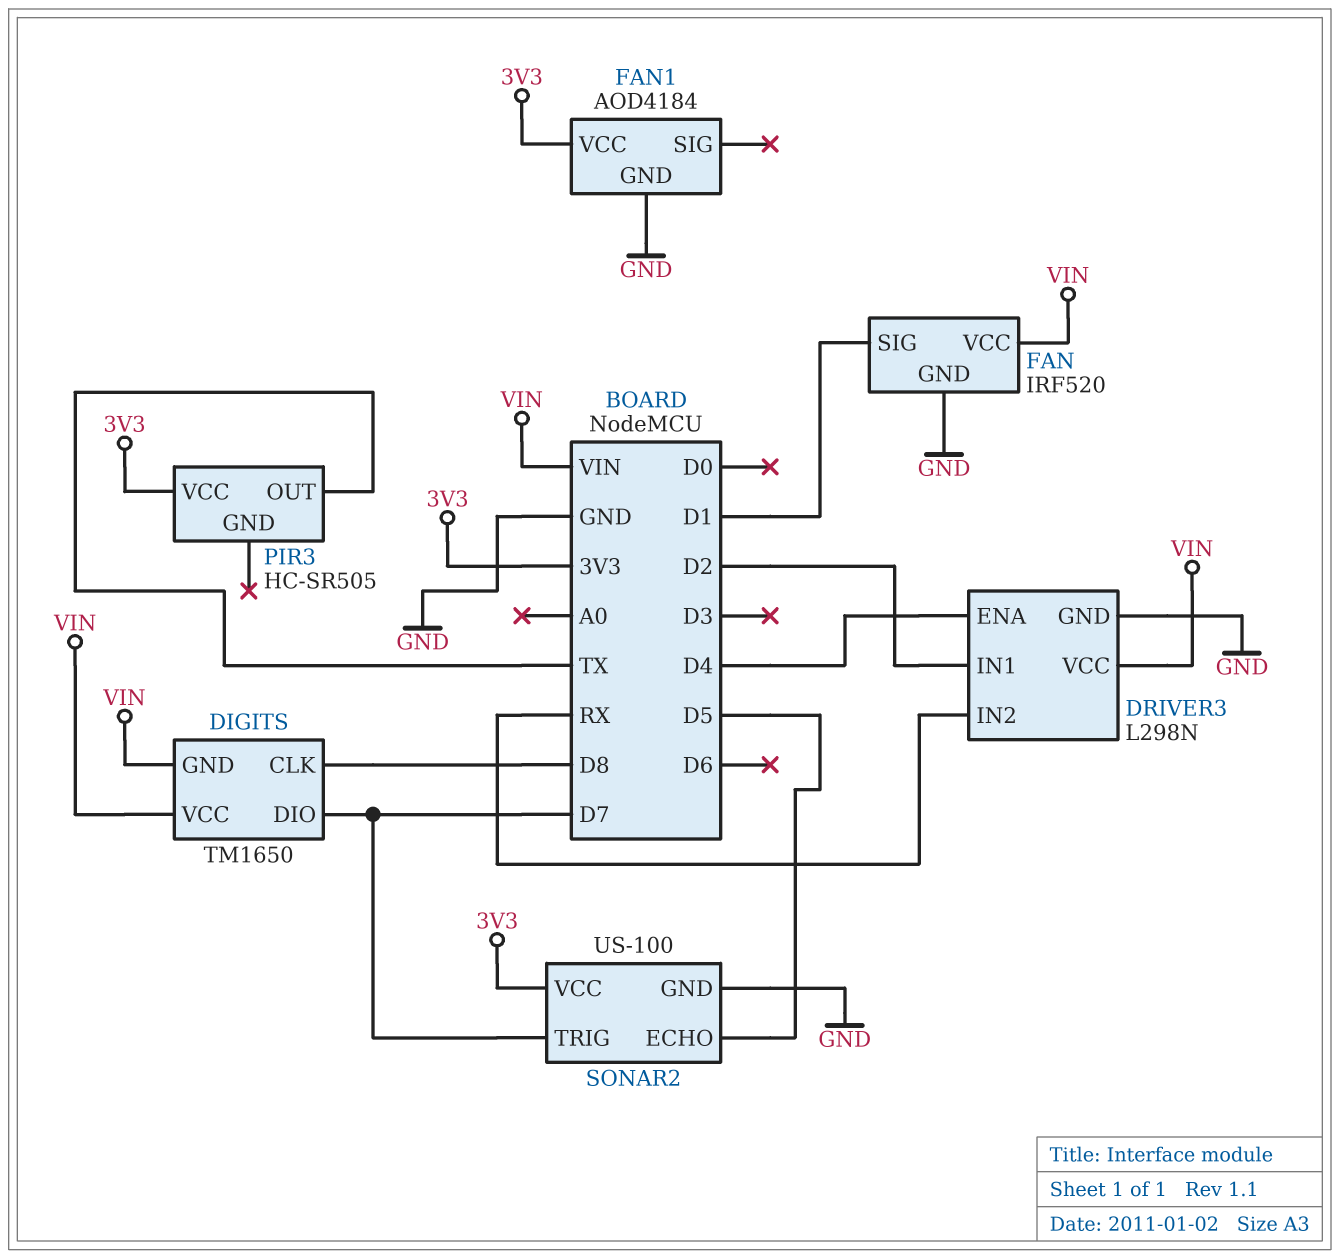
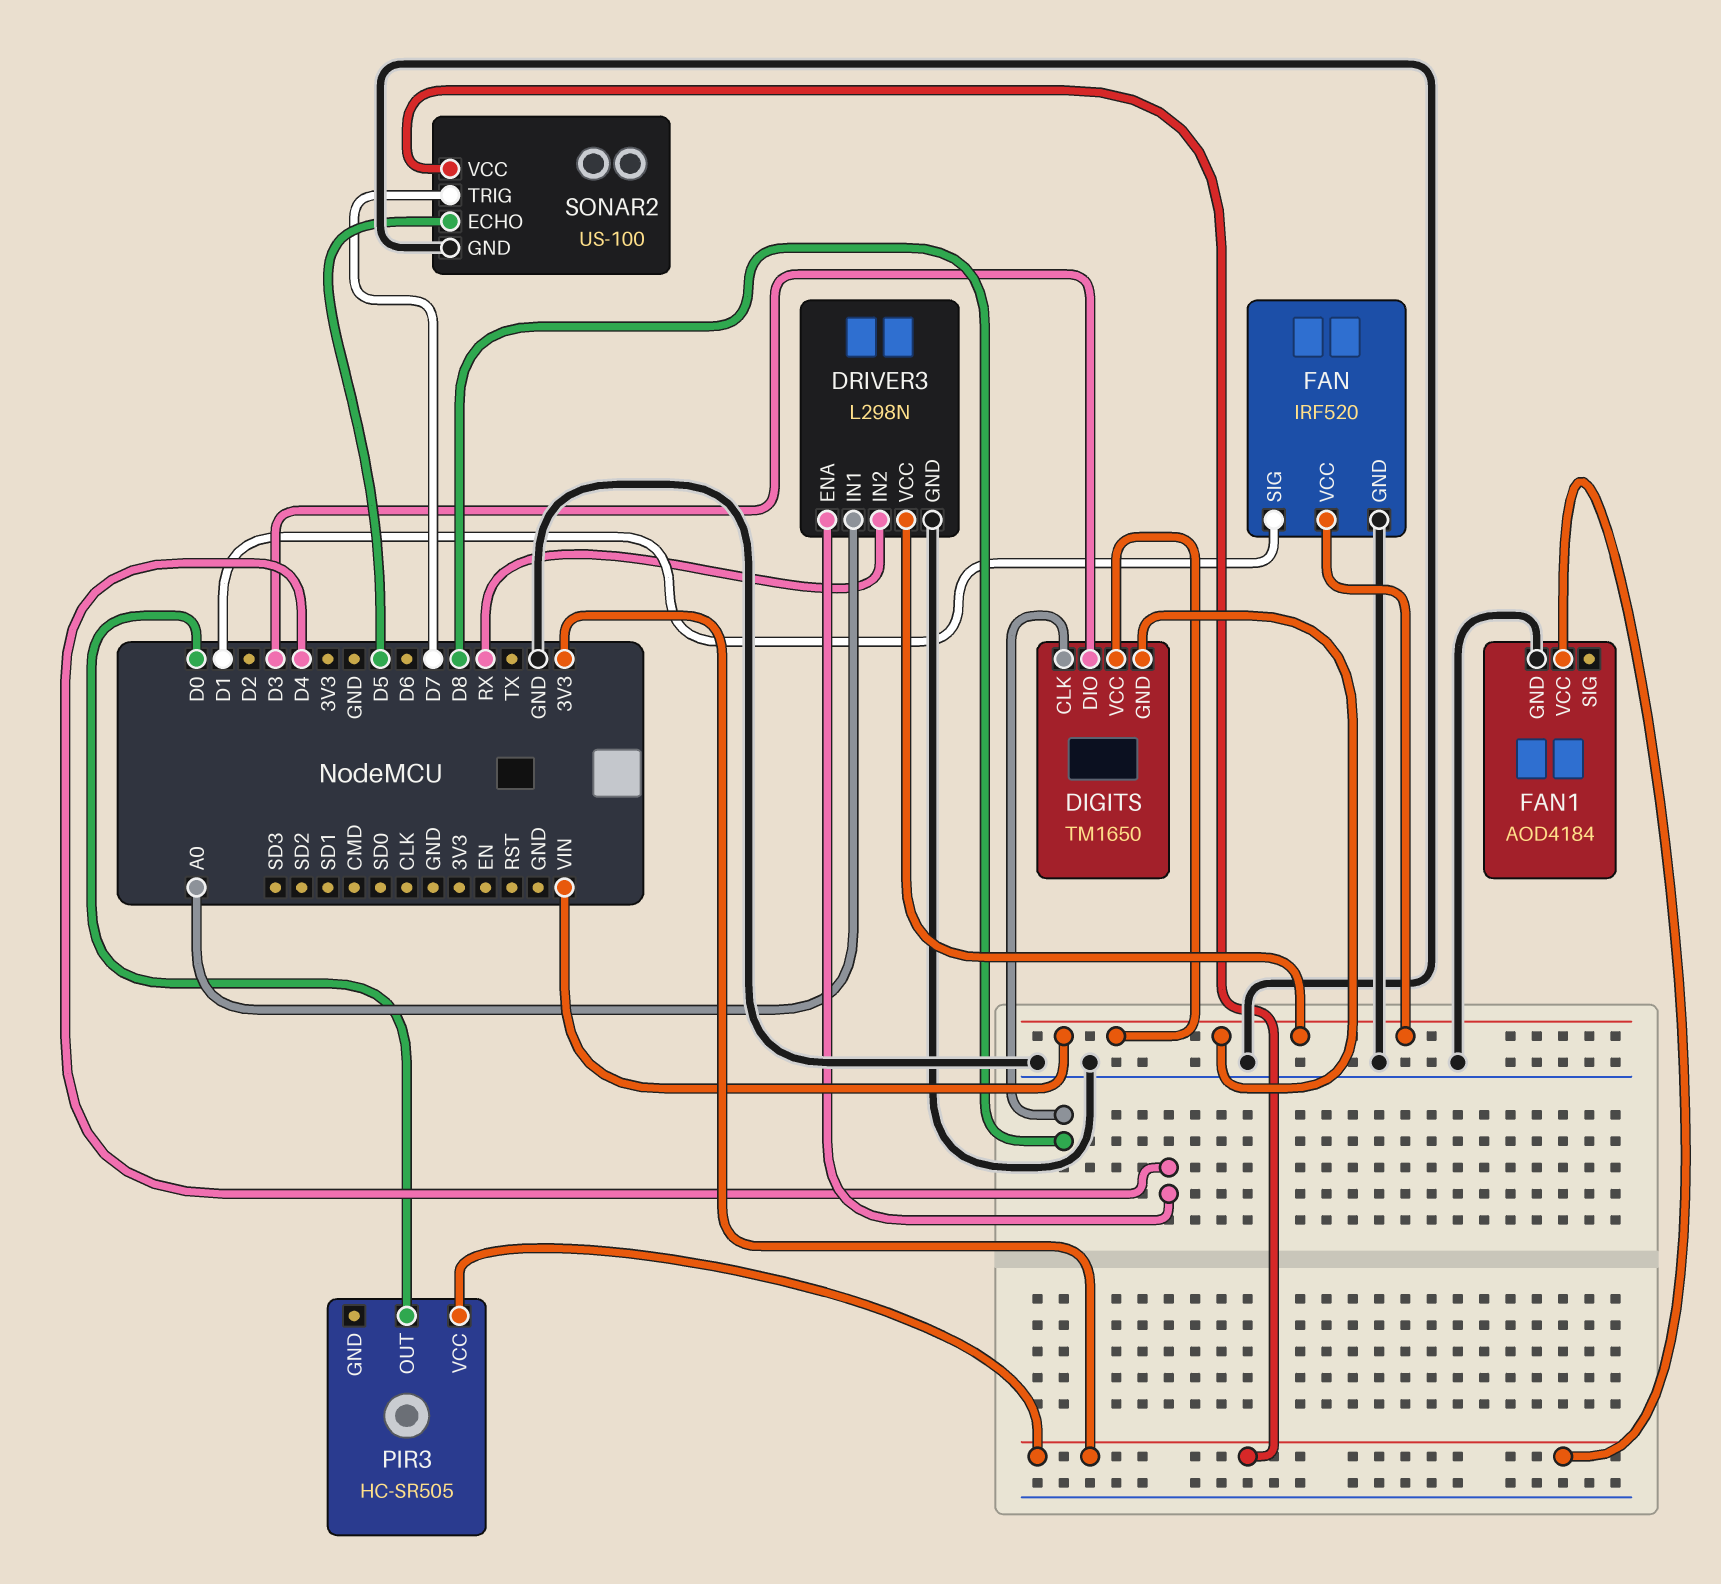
DIGITS pin DIO: D7 -> D3
DRIVER3 pin IN1: D2 -> A0
PIR3 pin OUT: TX -> D0

